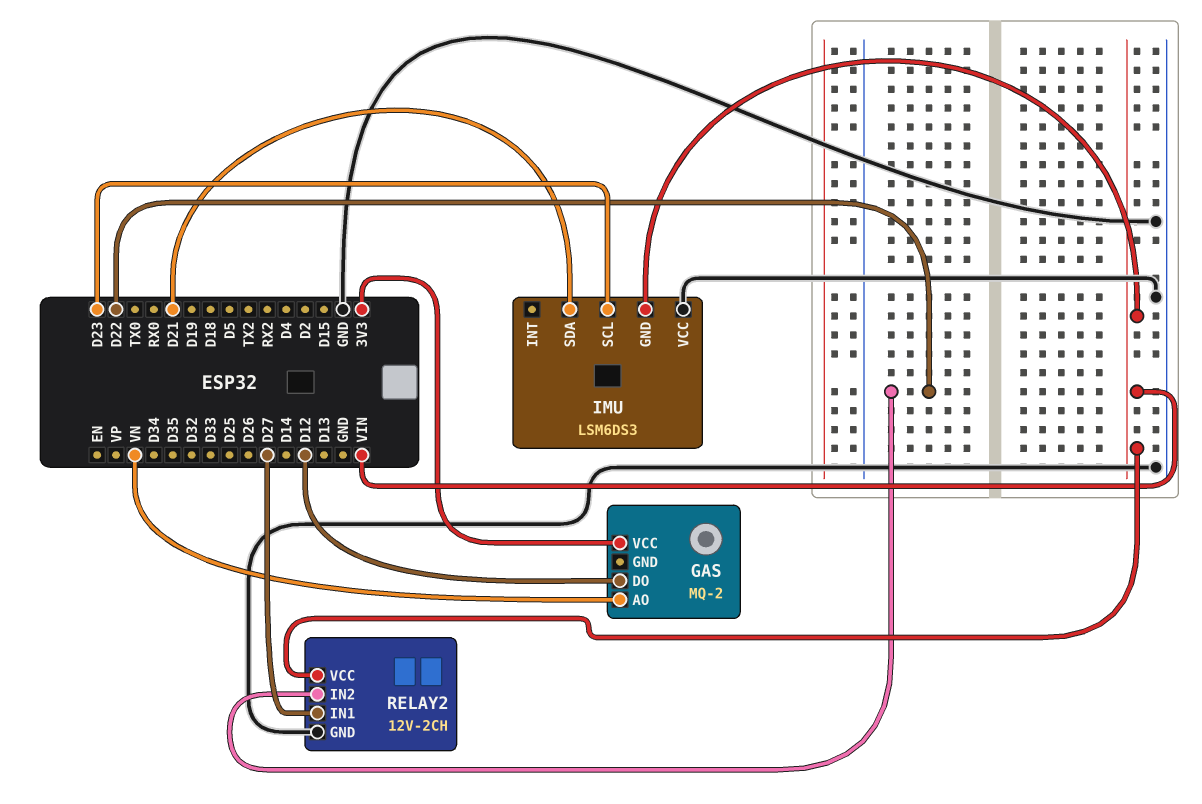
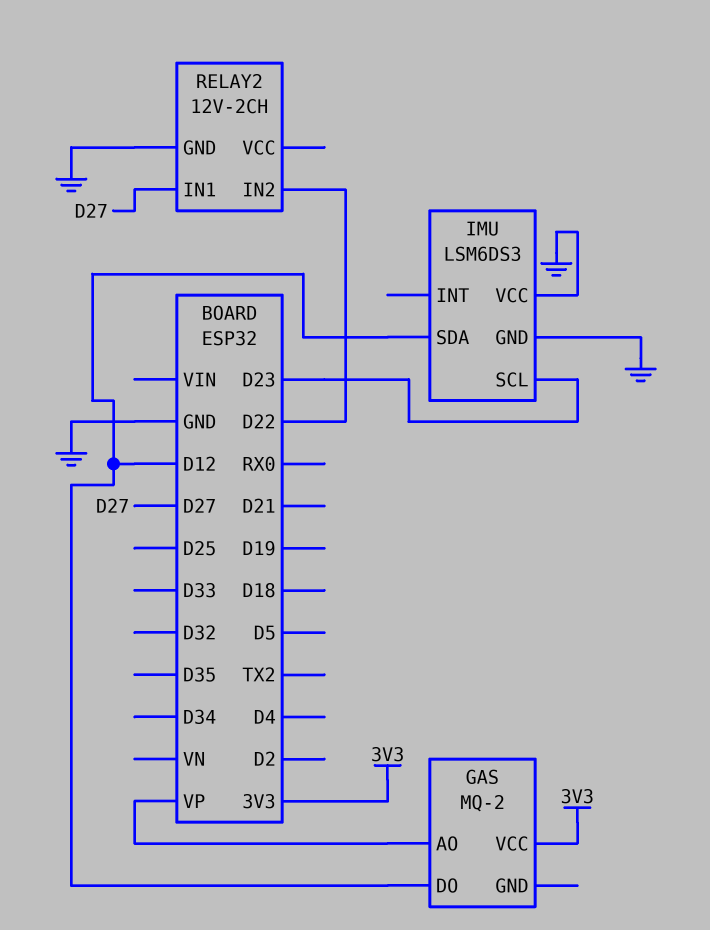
GAS pin AO: VN -> VP
IMU pin GND: VIN -> GND
IMU pin SDA: D21 -> D12
RELAY2 pin VCC: VIN -> none

